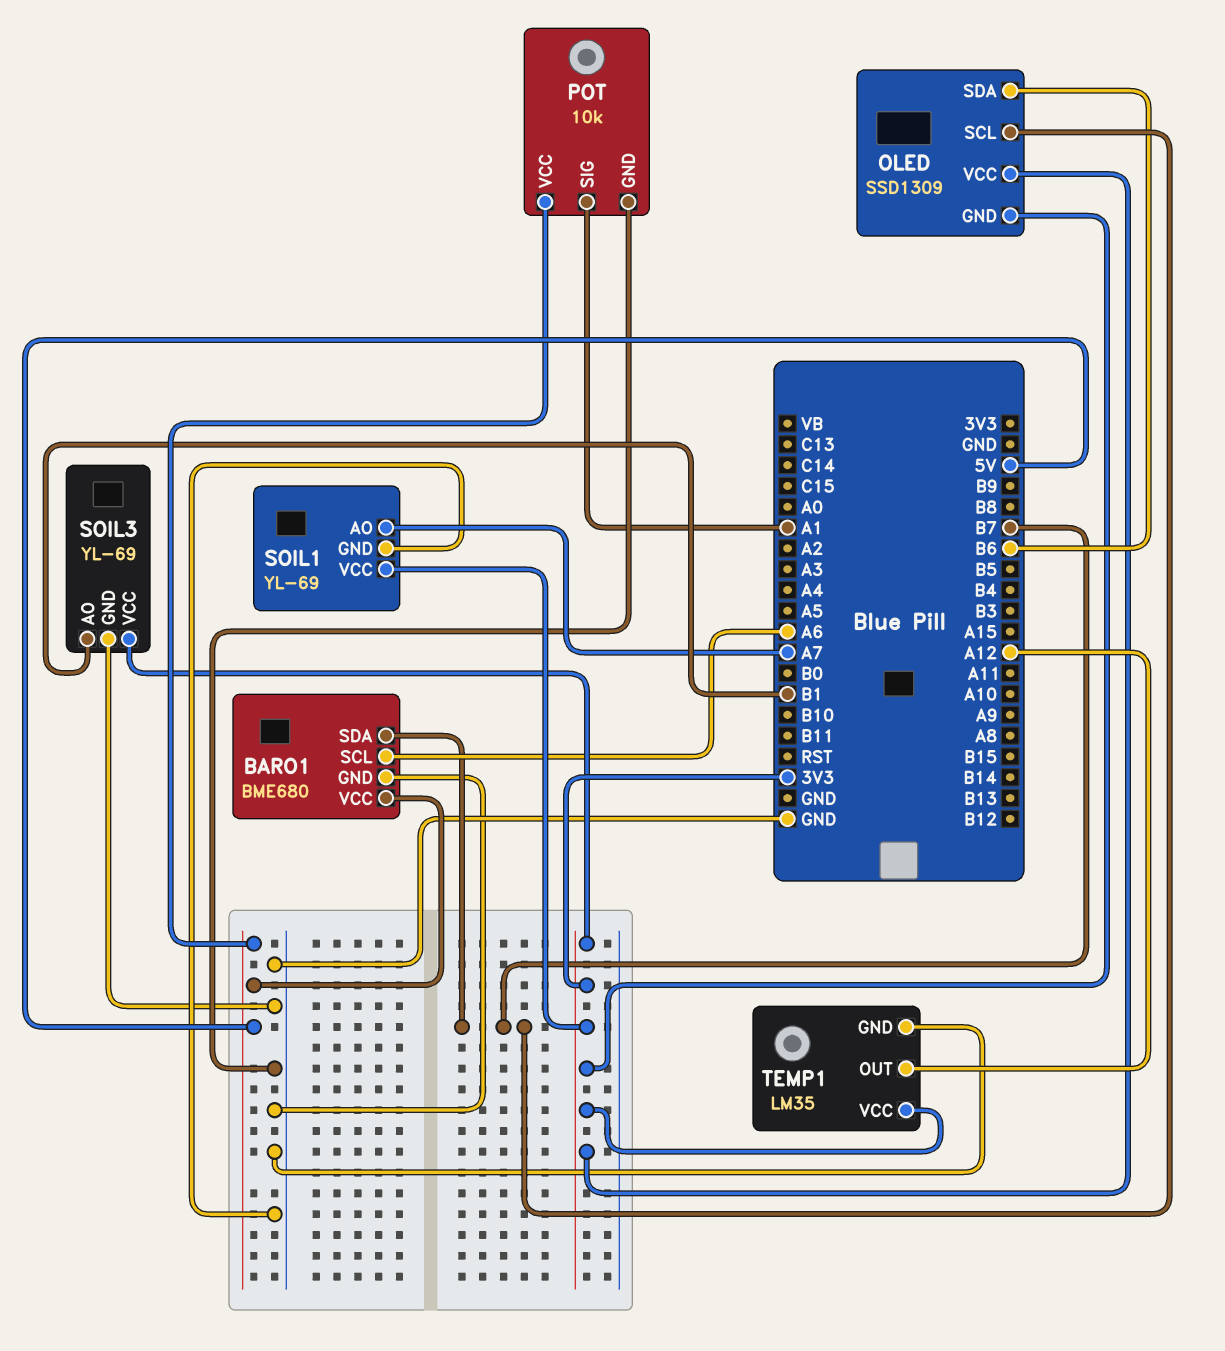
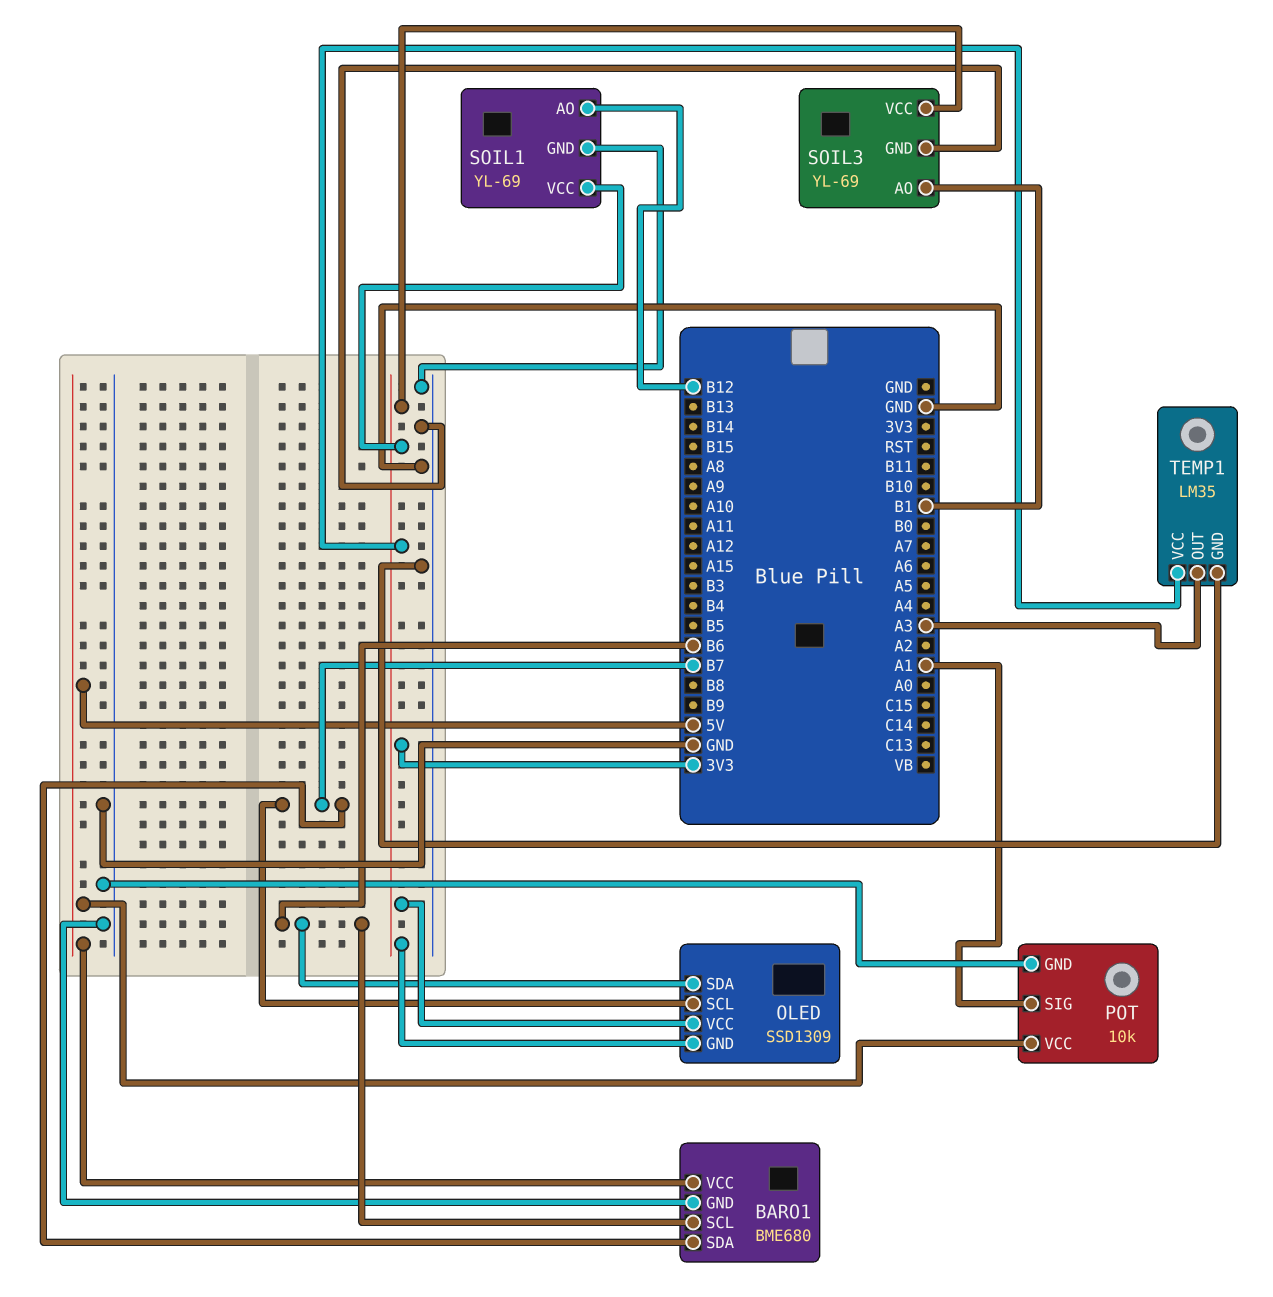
BARO1 pin SCL: A6 -> B6
SOIL1 pin AO: A7 -> B12
TEMP1 pin OUT: A12 -> A3

